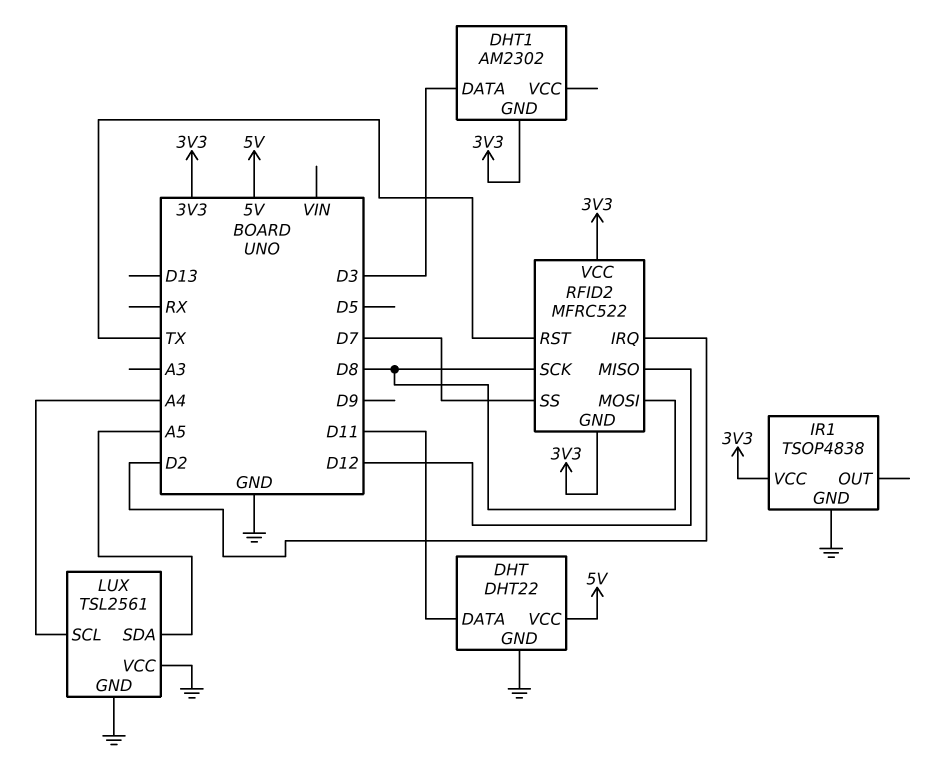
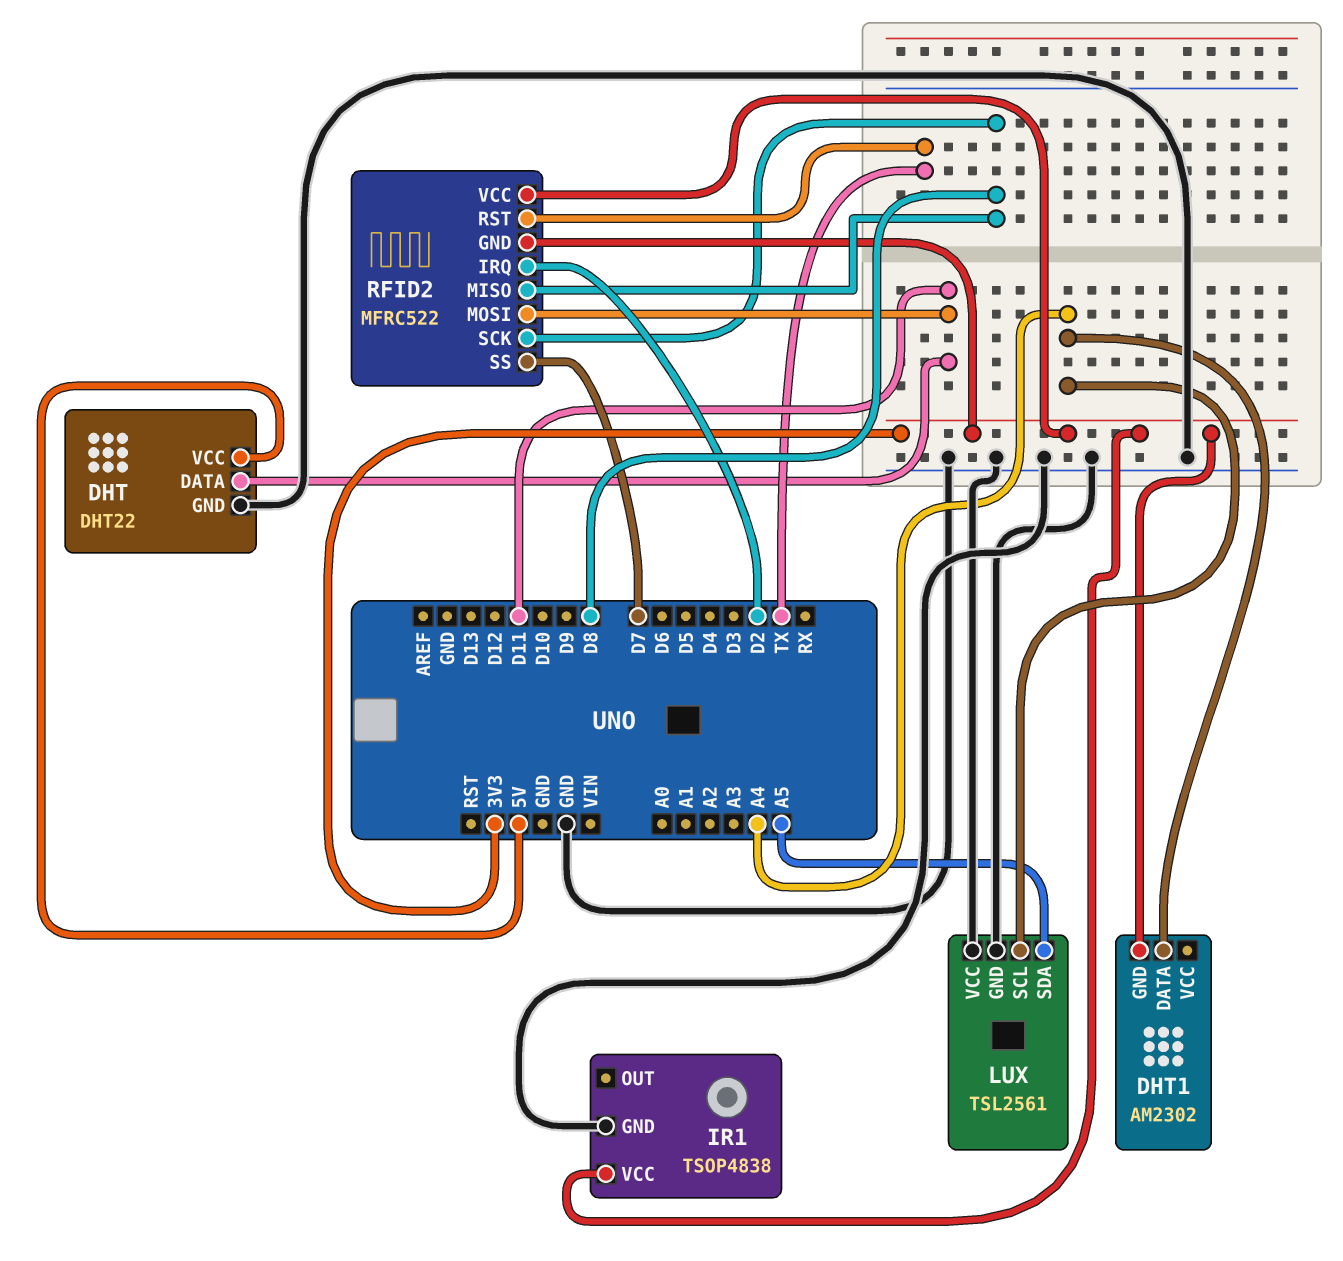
DHT1 pin DATA: D3 -> A4
RFID2 pin MISO: D12 -> D8
RFID2 pin MOSI: D8 -> D11

